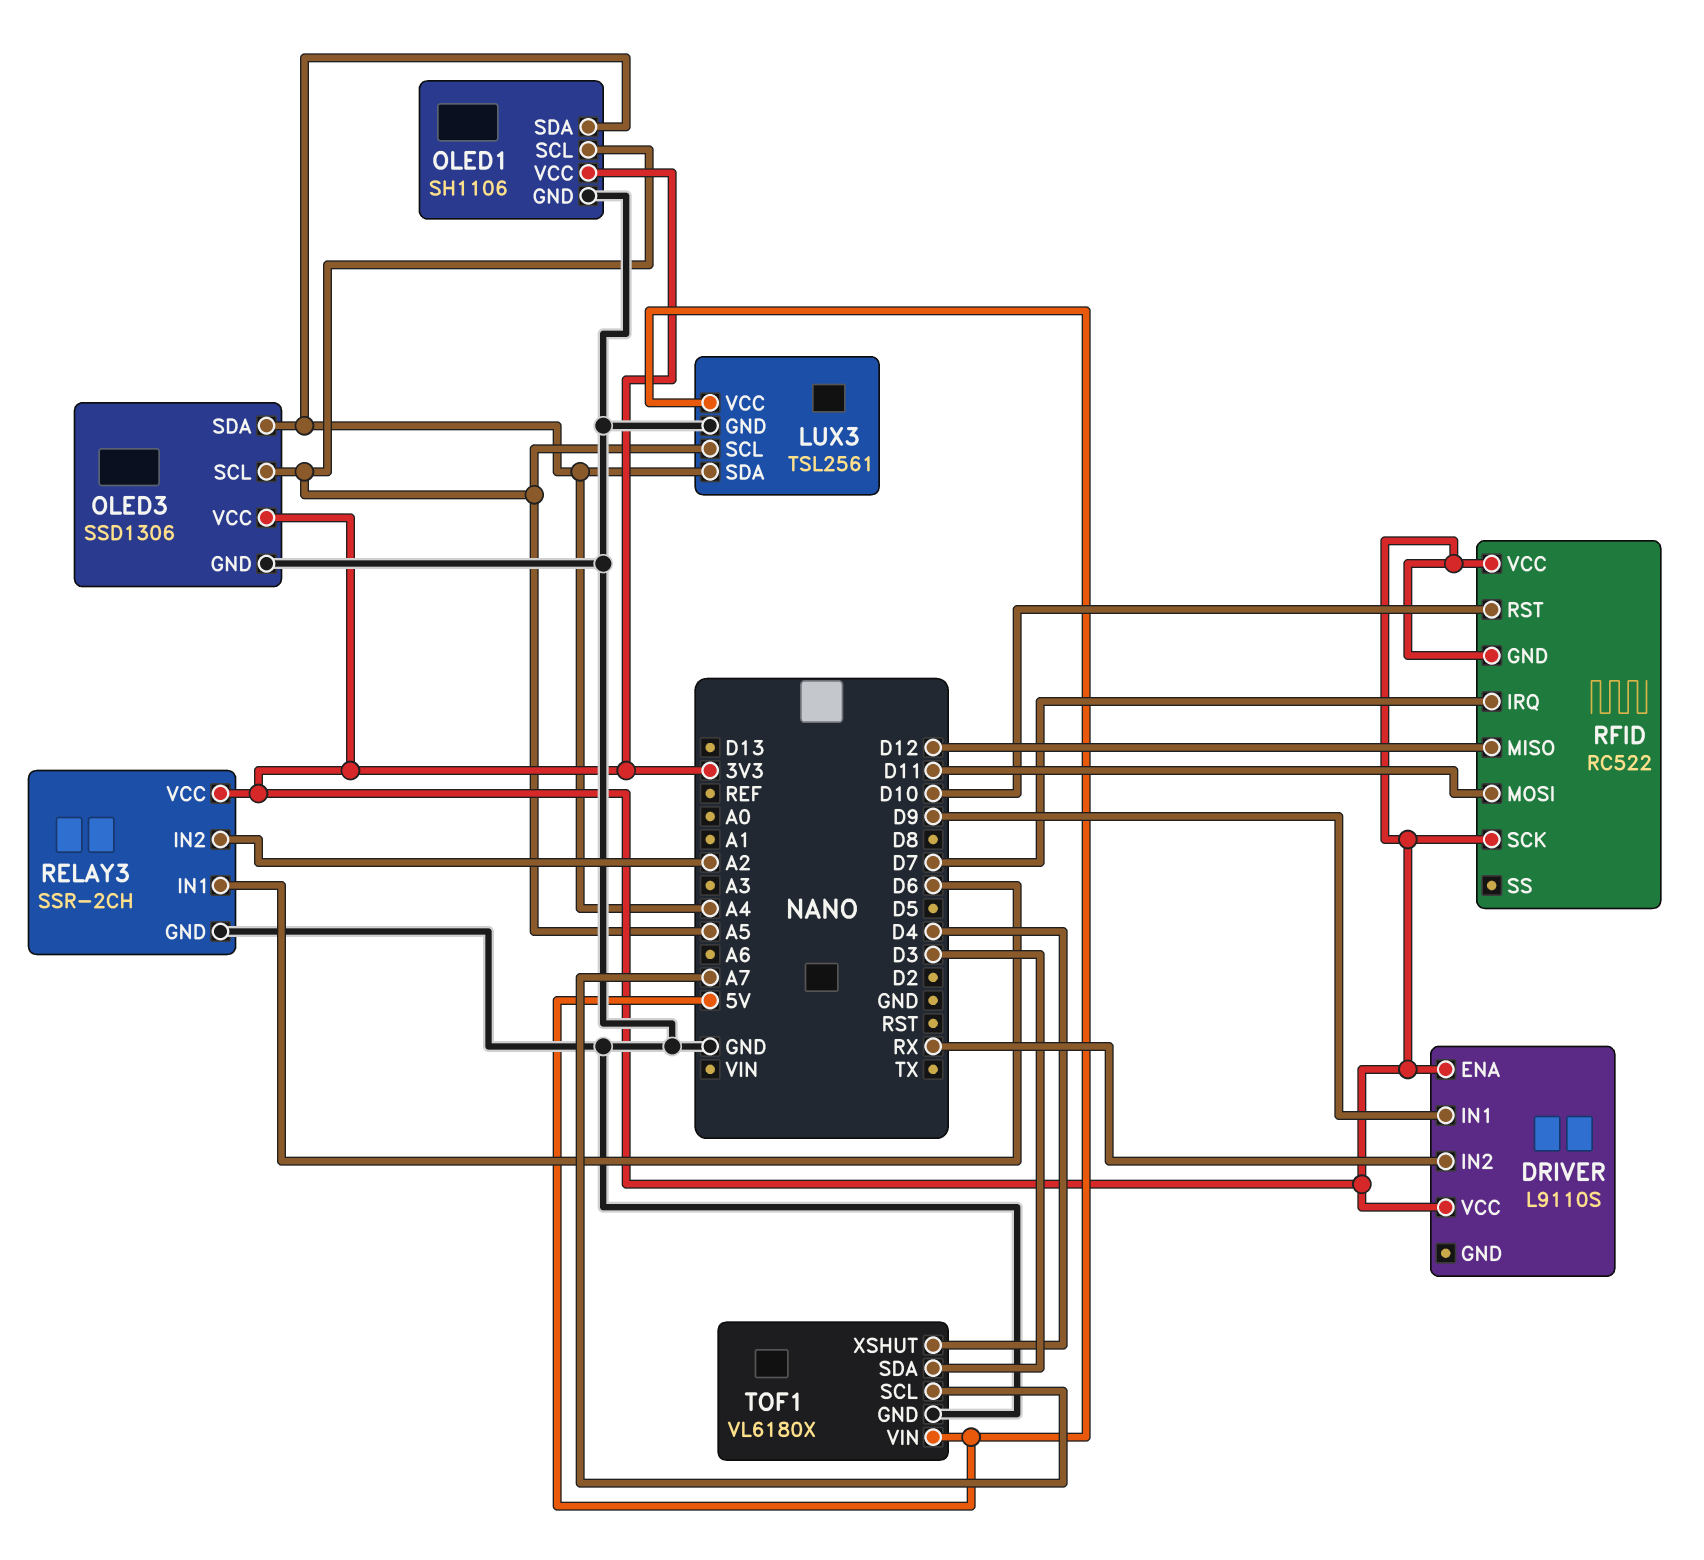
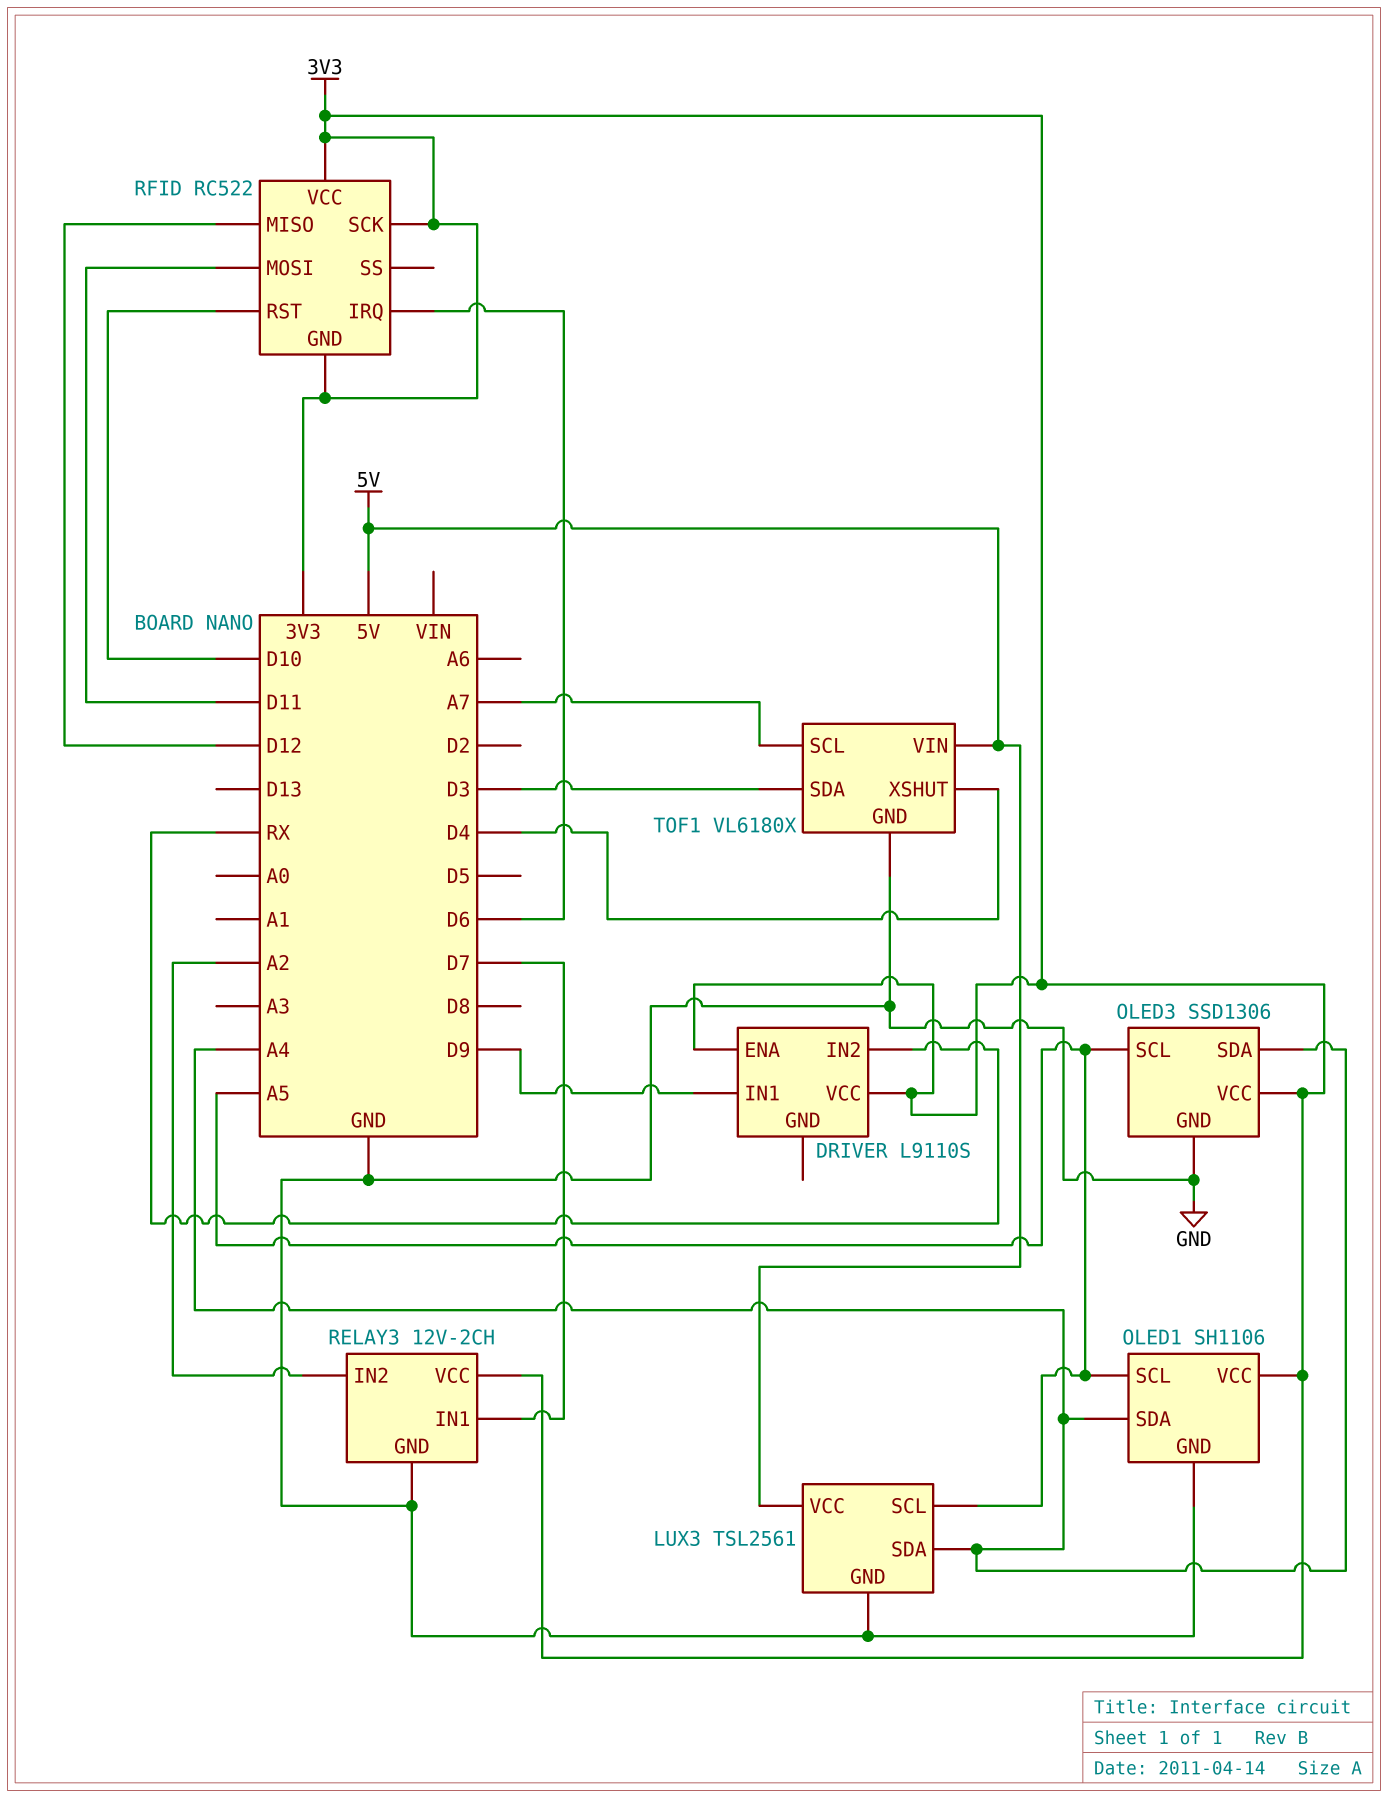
RELAY3: SSR-2CH -> 12V-2CH
RELAY3 pin IN1: D6 -> D7
RFID pin IRQ: D7 -> D6

